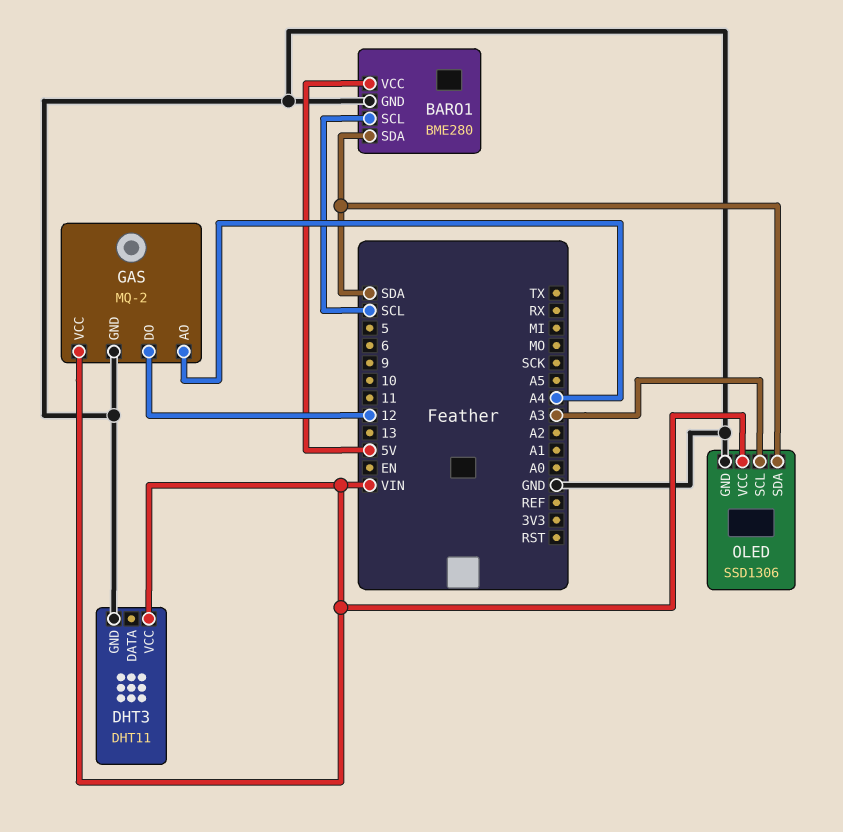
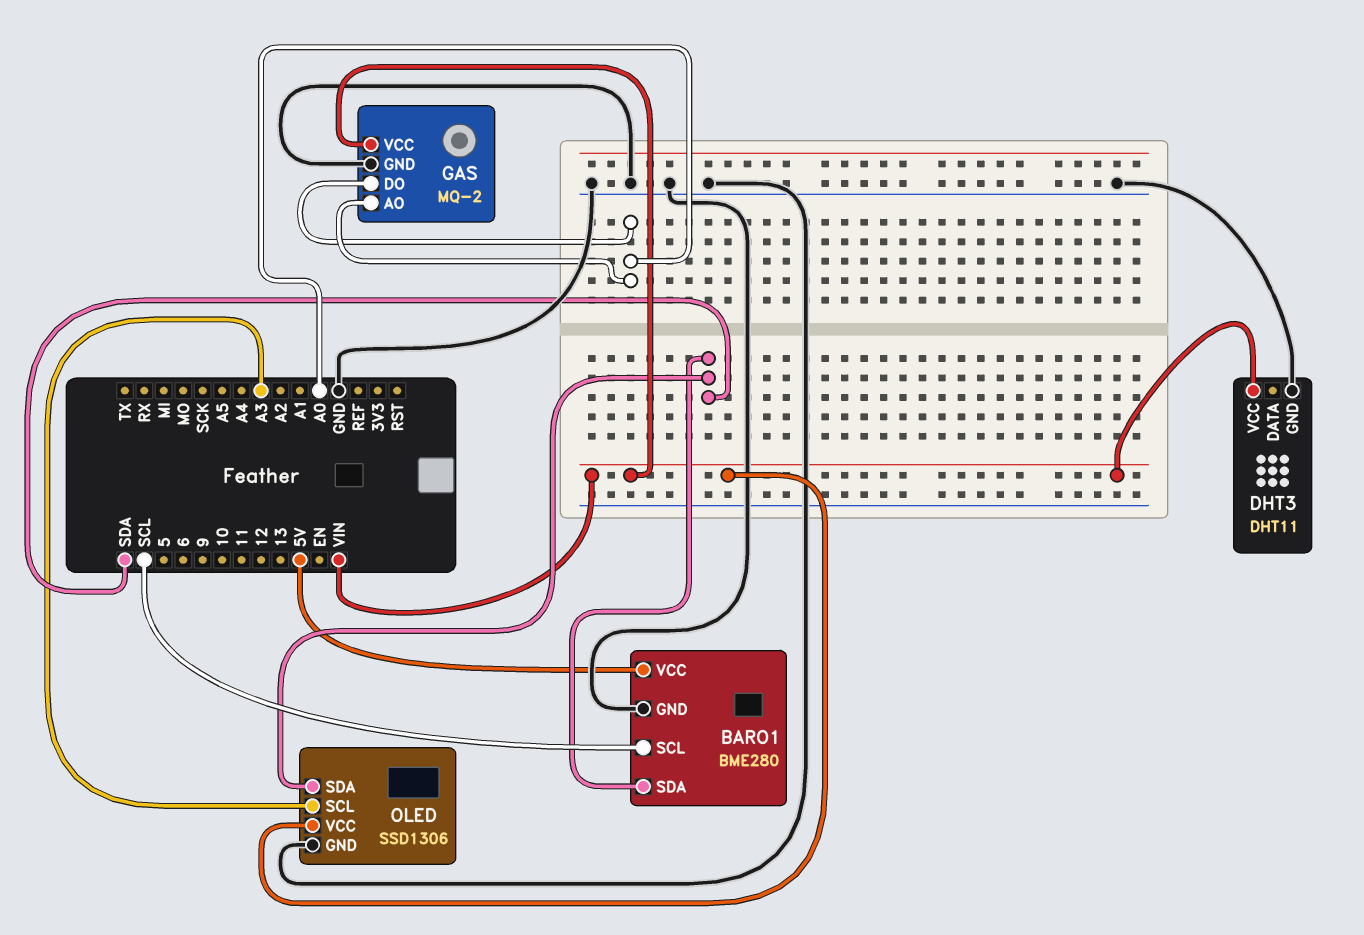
GAS pin AO: A4 -> A0
GAS pin DO: 12 -> A0

